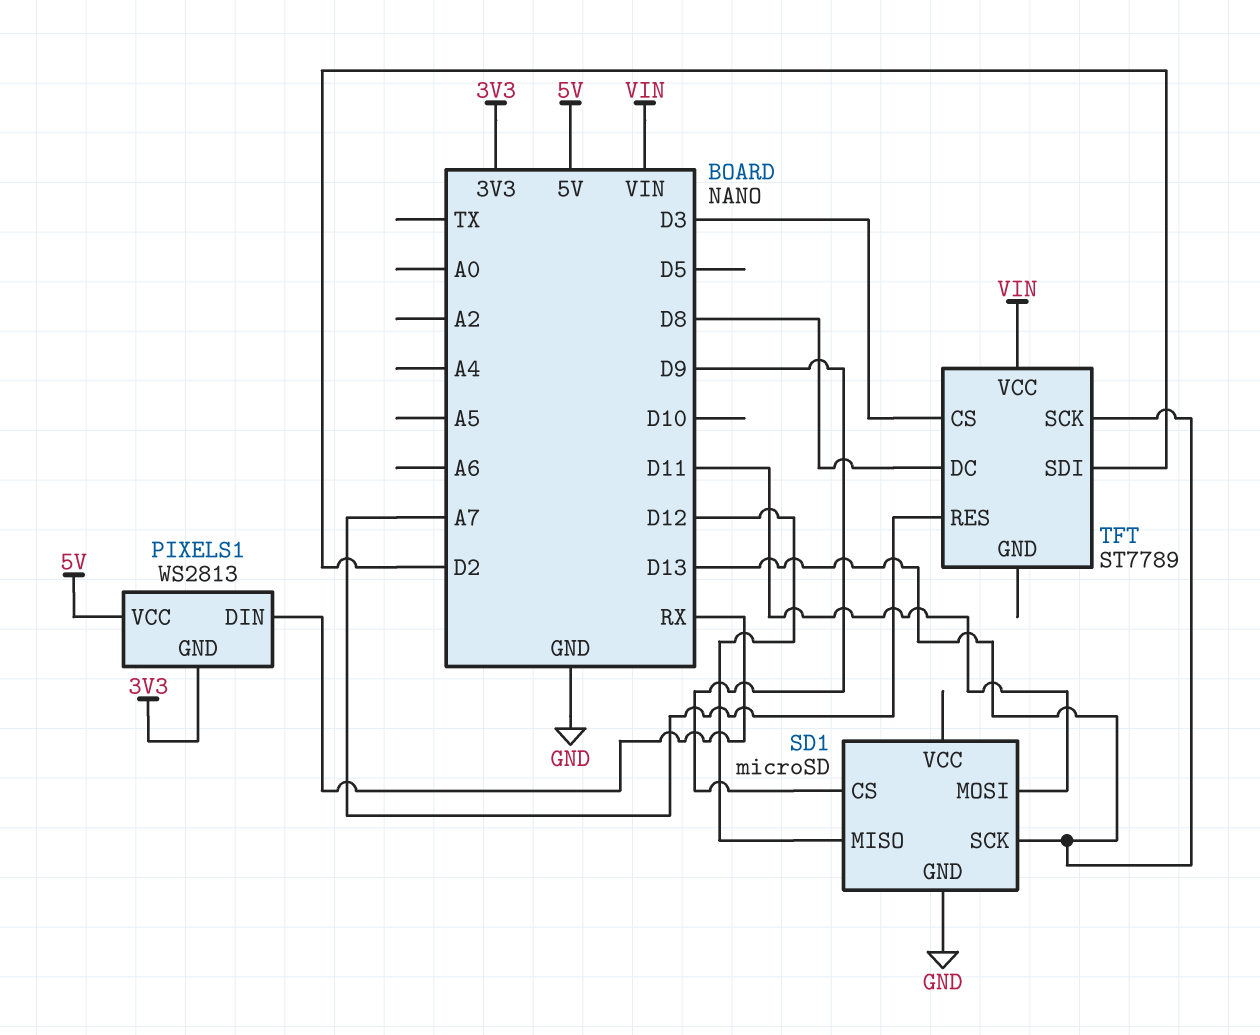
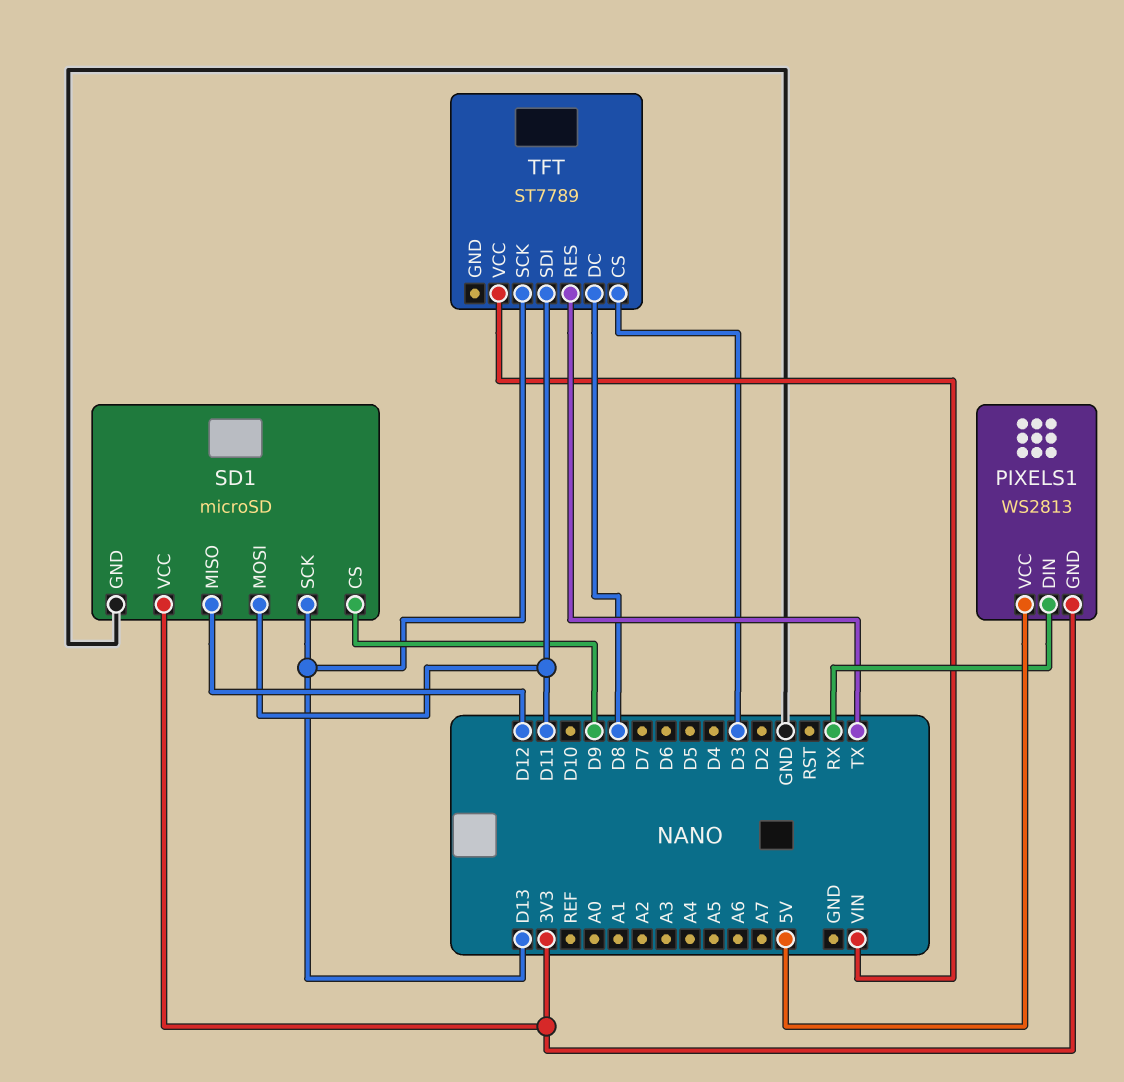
SD1 pin VCC: none -> 3V3
TFT pin RES: A7 -> TX
TFT pin SDI: D2 -> D11

